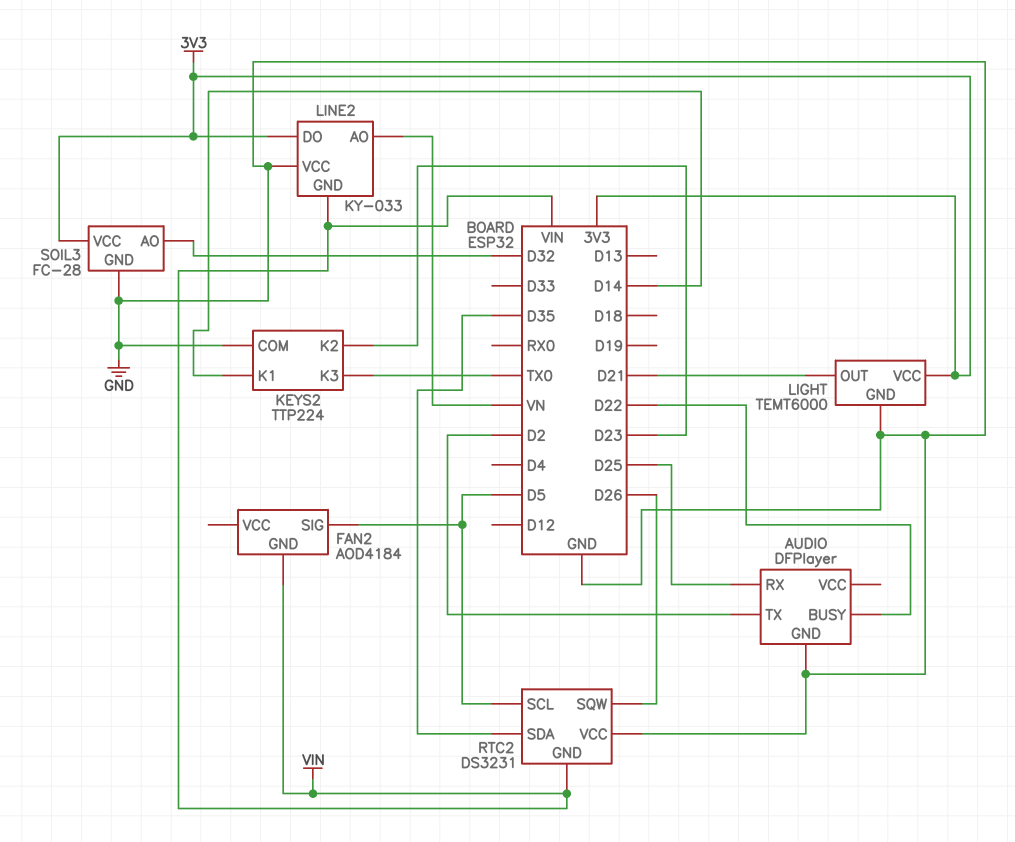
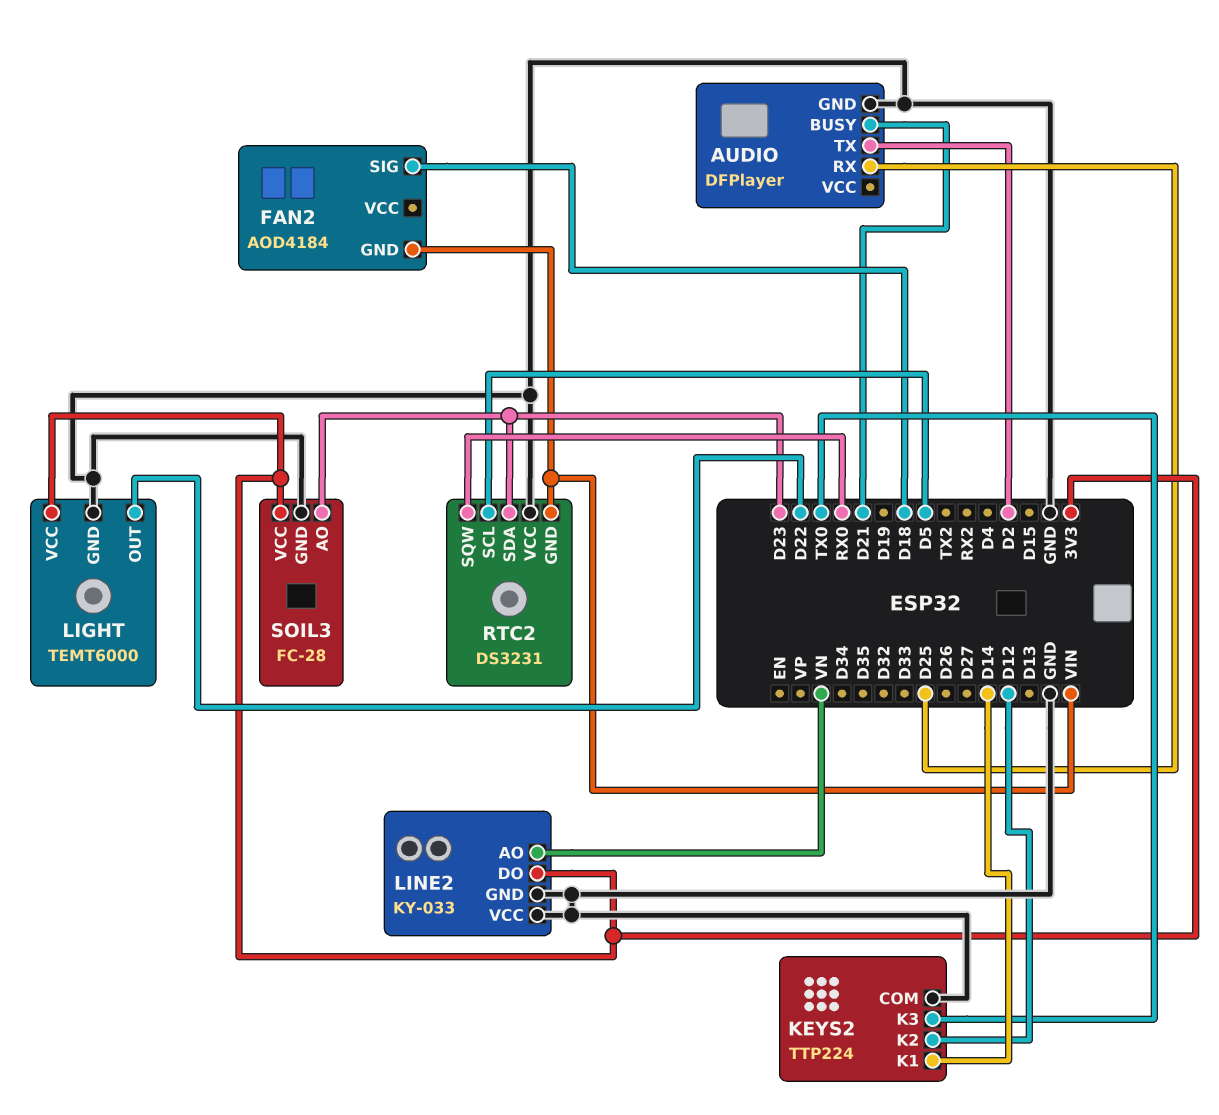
AUDIO pin BUSY: D22 -> D21
FAN2 pin SIG: D5 -> D18
KEYS2 pin K2: D23 -> D12
LIGHT pin OUT: D21 -> D22
LINE2 pin GND: VIN -> GND
RTC2 pin SDA: D35 -> D23
RTC2 pin SQW: D26 -> RX0
SOIL3 pin AO: D32 -> D23

